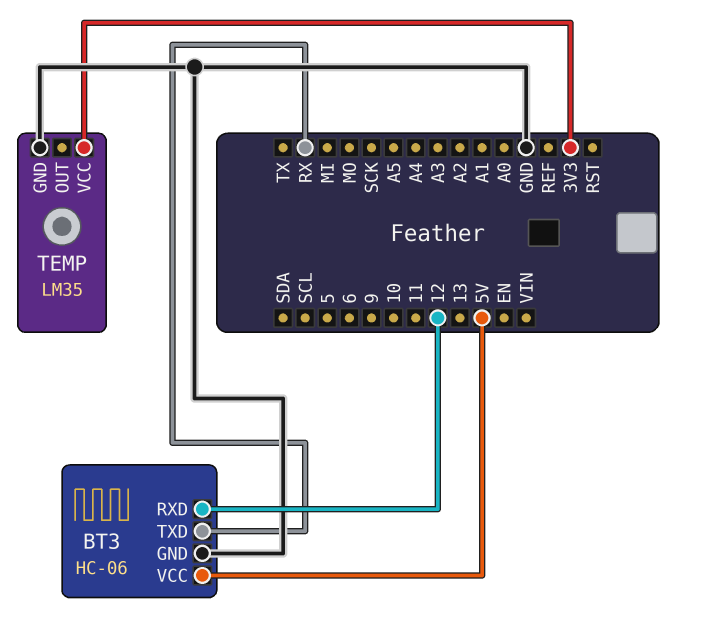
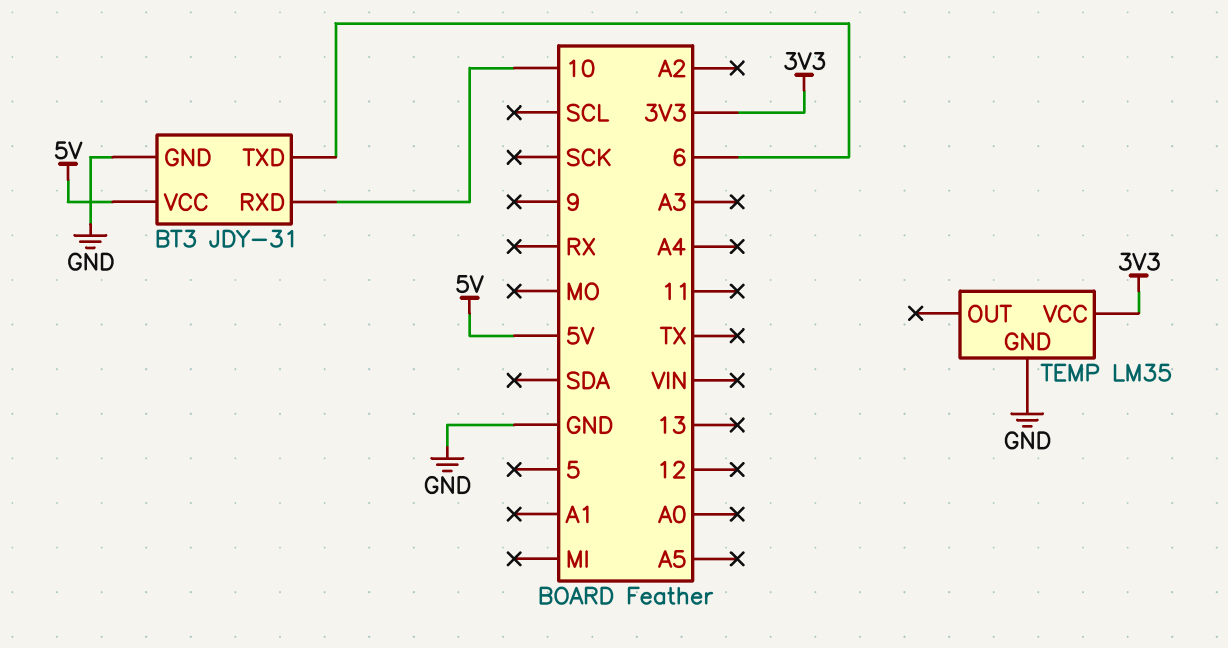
BT3: HC-06 -> JDY-31
BT3 pin RXD: 12 -> 10
BT3 pin TXD: RX -> 6

